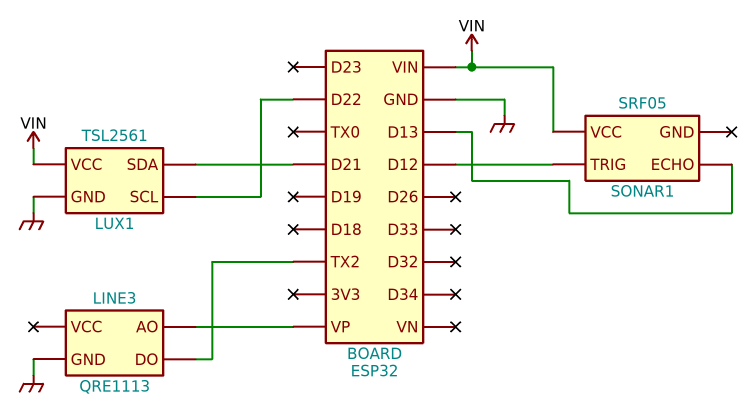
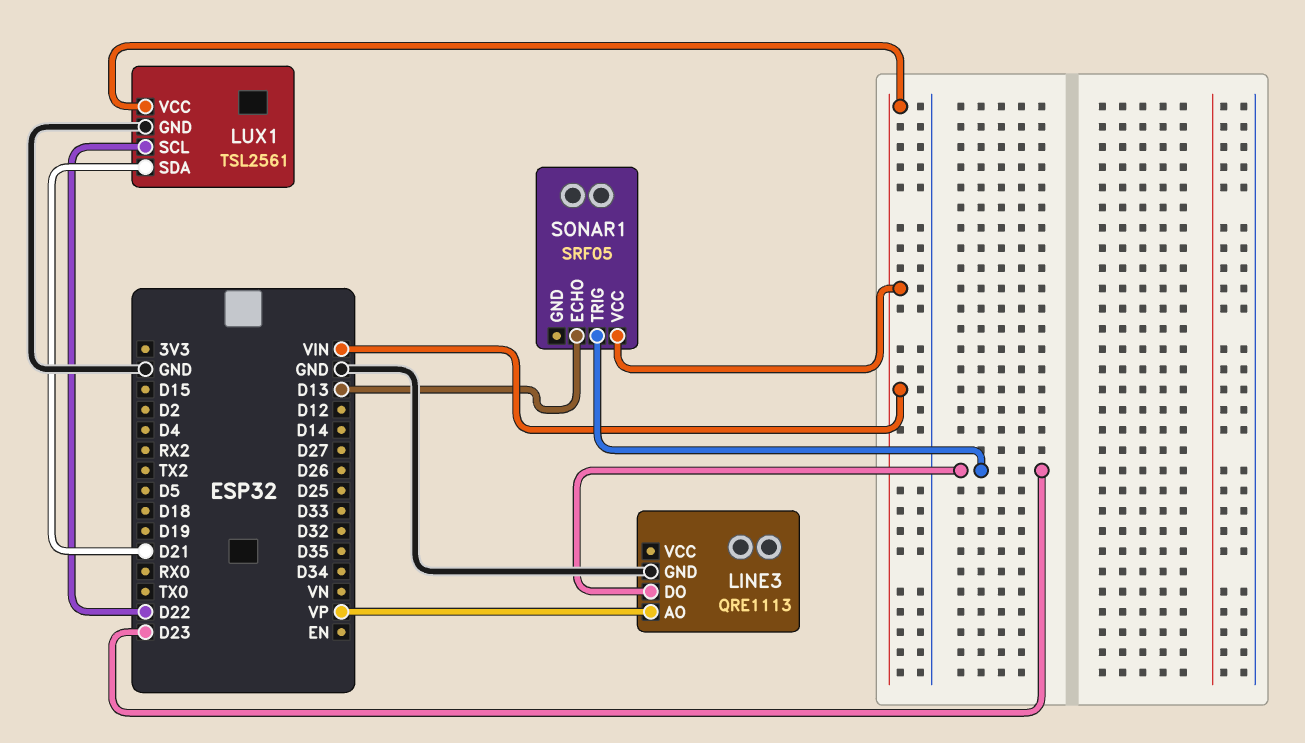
LINE3 pin DO: TX2 -> D23
SONAR1 pin TRIG: D12 -> D23

